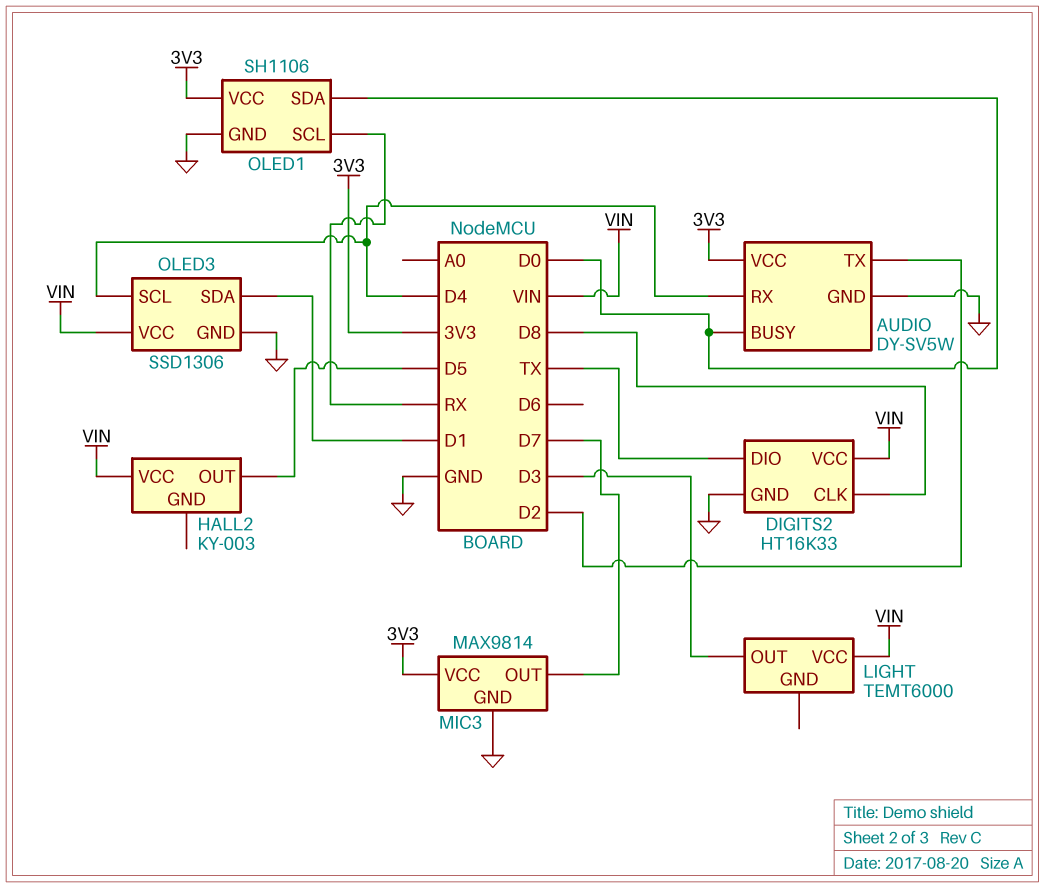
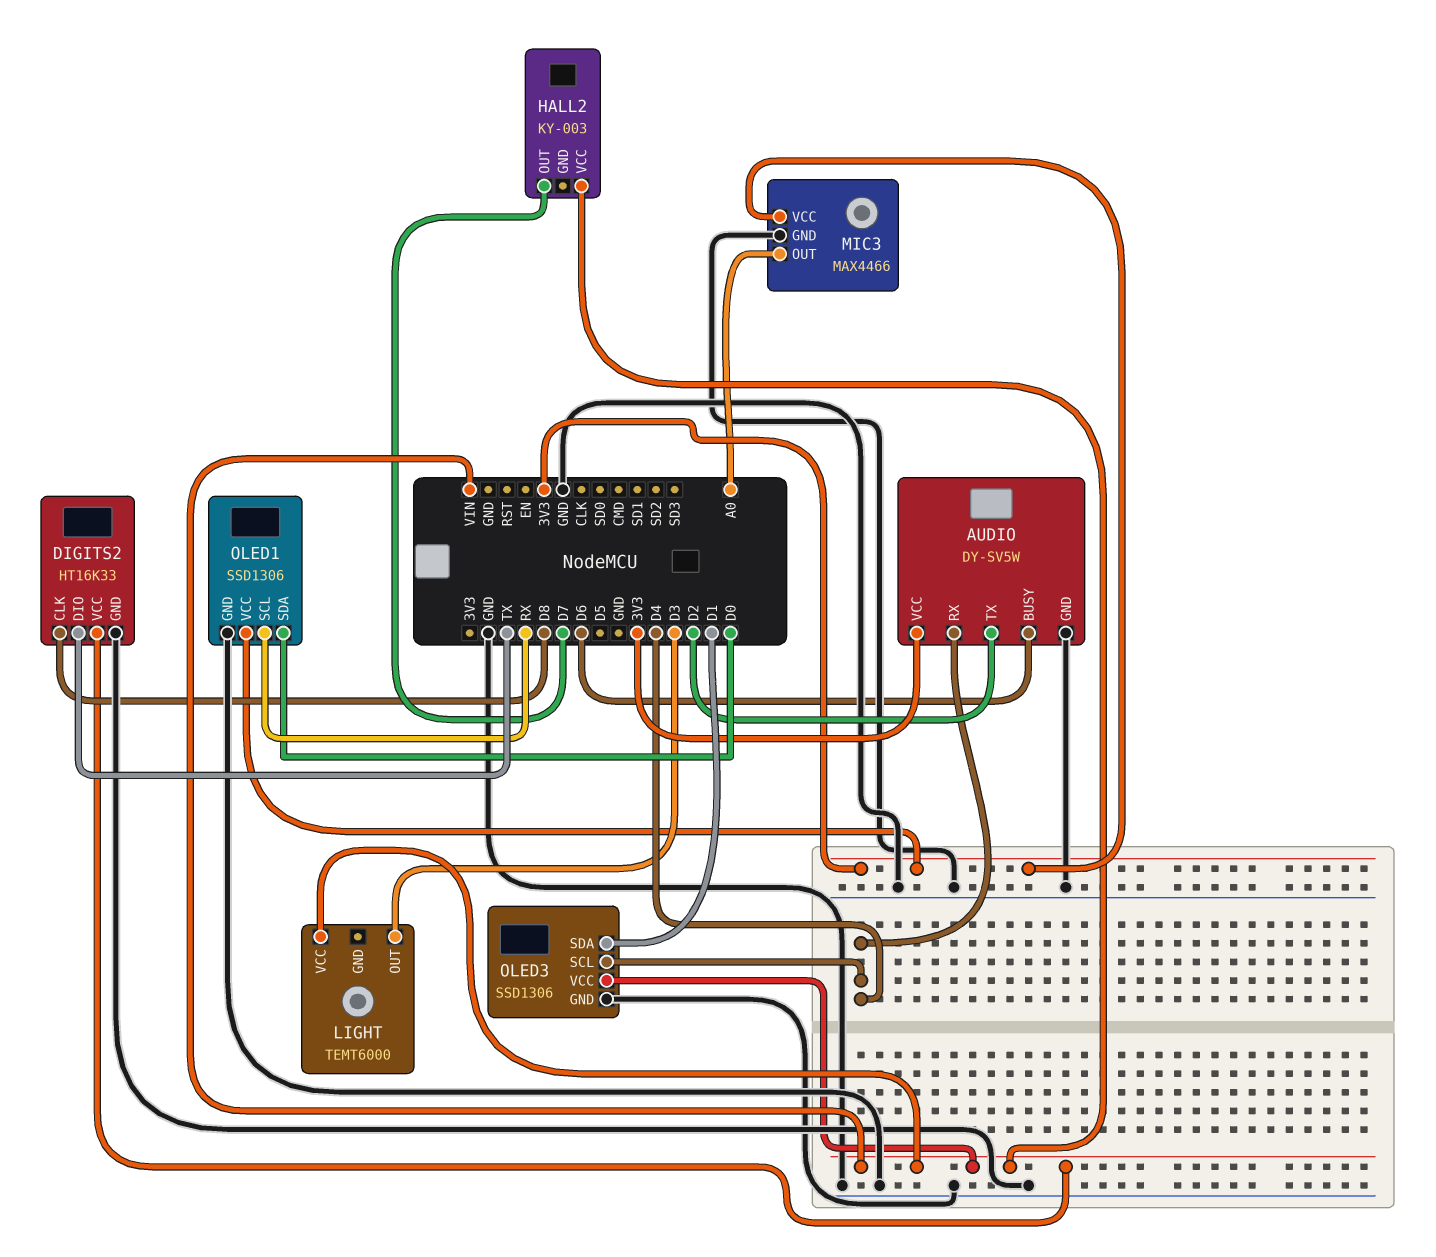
AUDIO pin BUSY: D0 -> D6
HALL2 pin OUT: D5 -> D7
MIC3: MAX9814 -> MAX4466
MIC3 pin OUT: D7 -> A0
OLED1: SH1106 -> SSD1306

